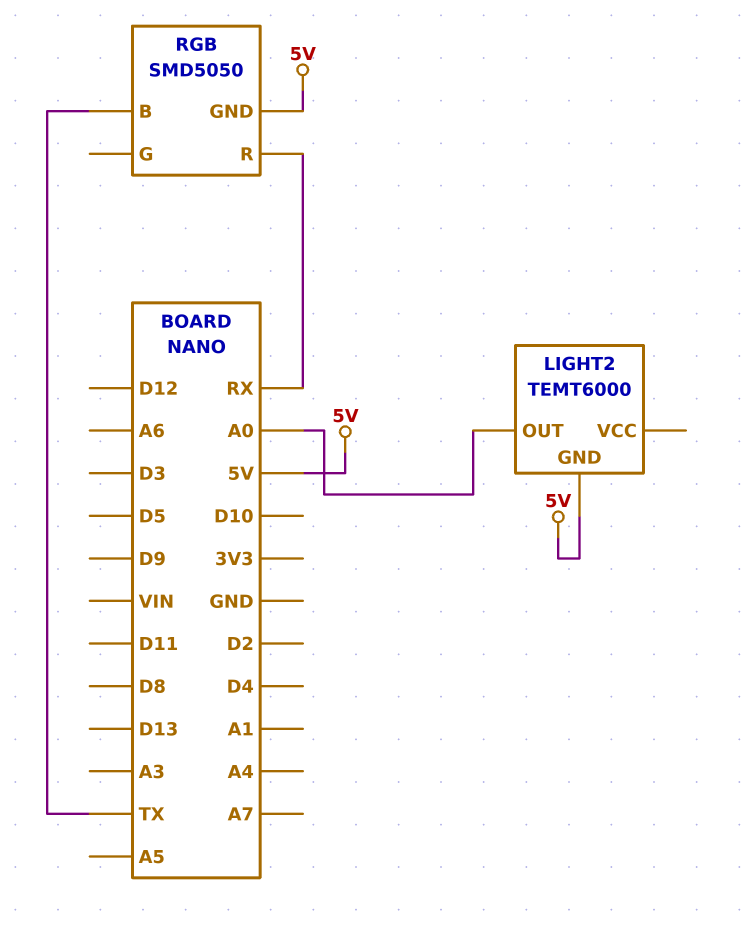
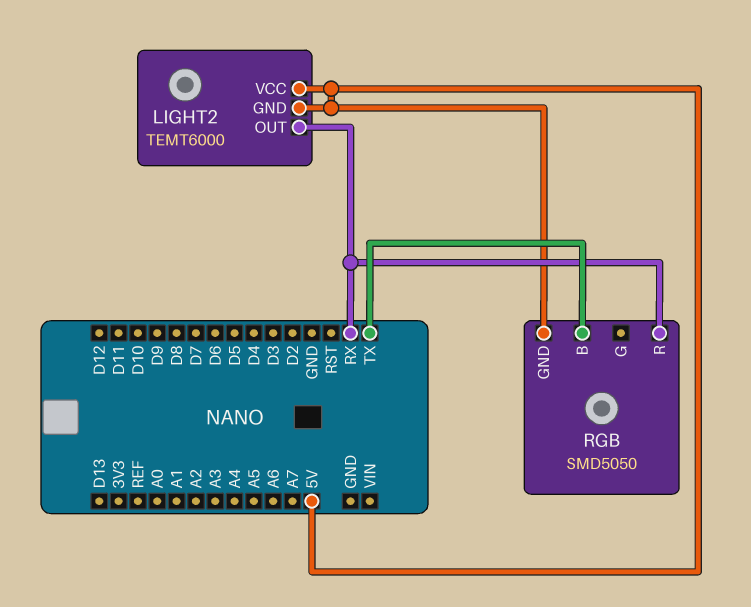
LIGHT2 pin OUT: A0 -> RX
LIGHT2 pin VCC: none -> 5V

